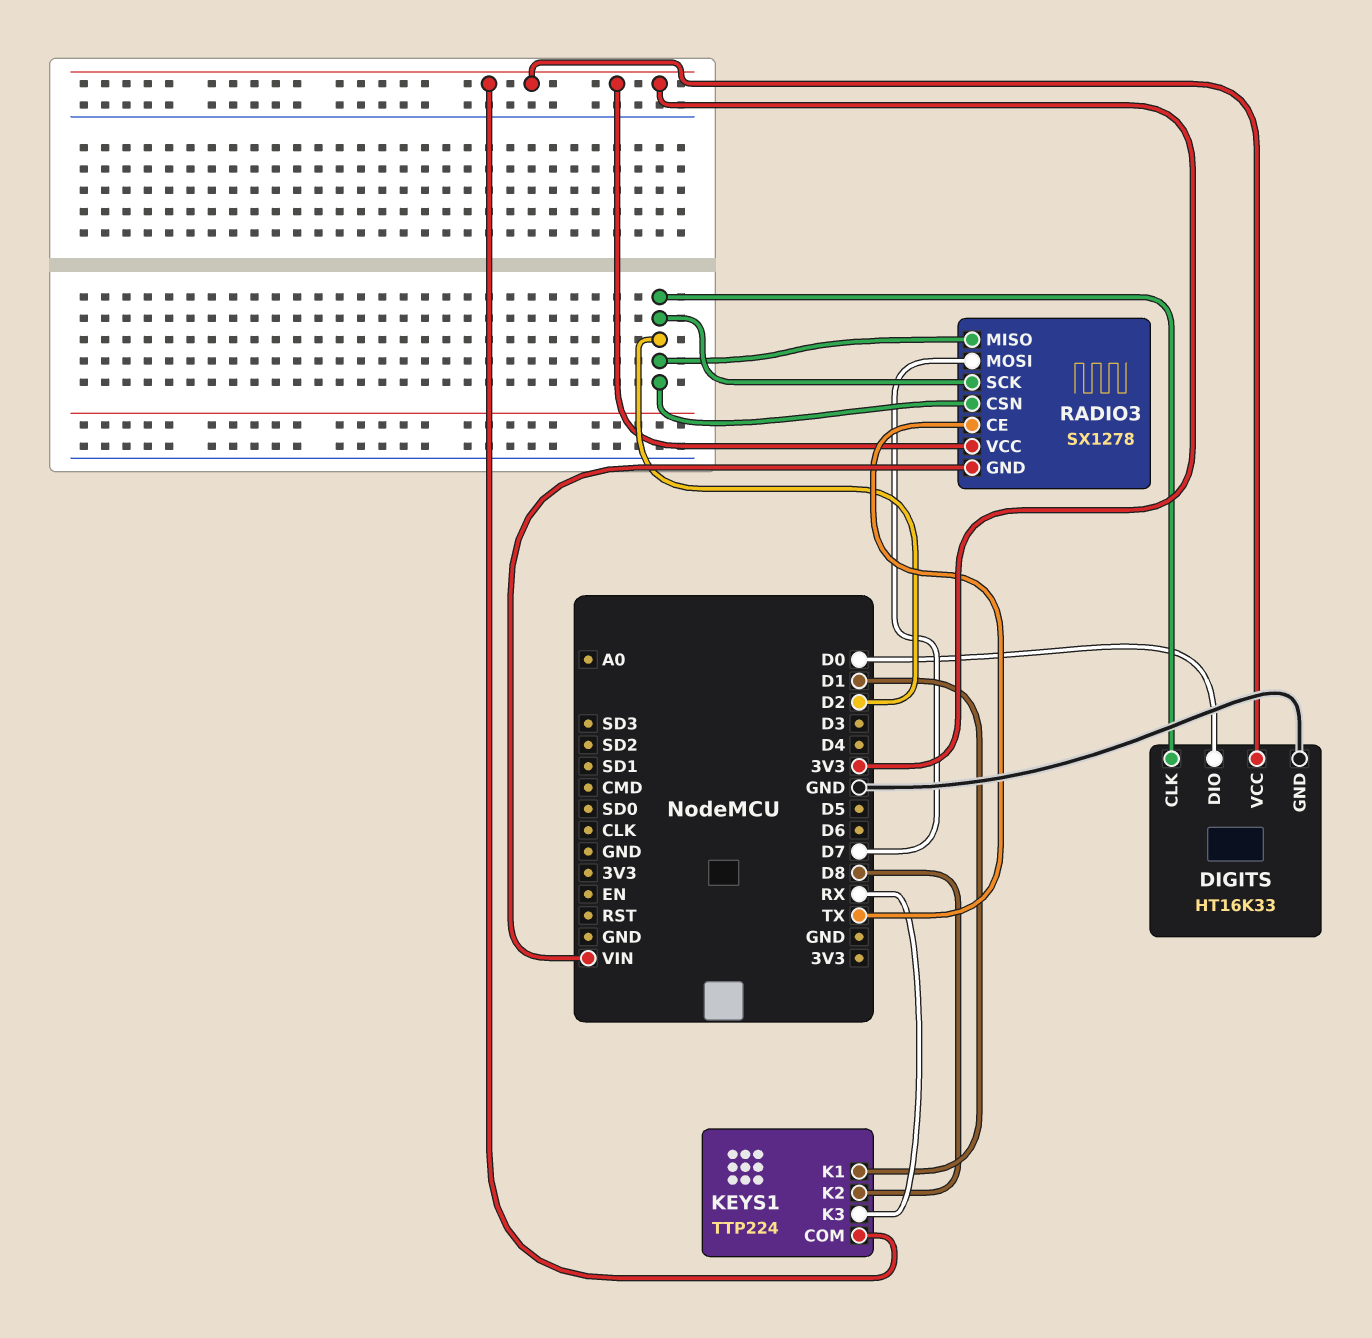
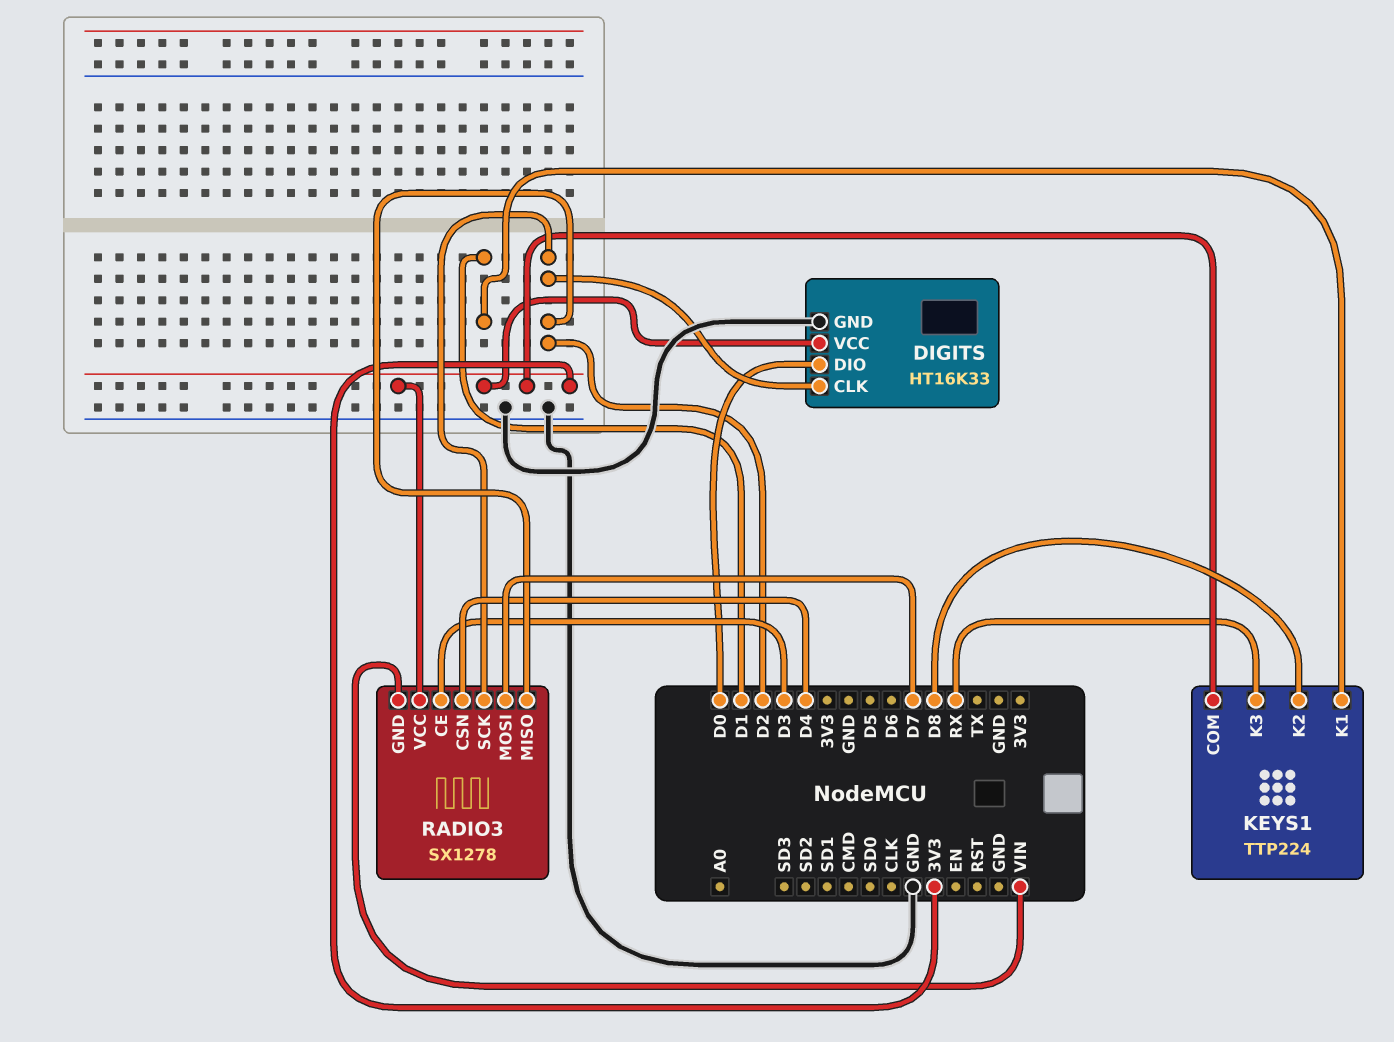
RADIO3 pin CE: TX -> D3
RADIO3 pin CSN: D2 -> D4

